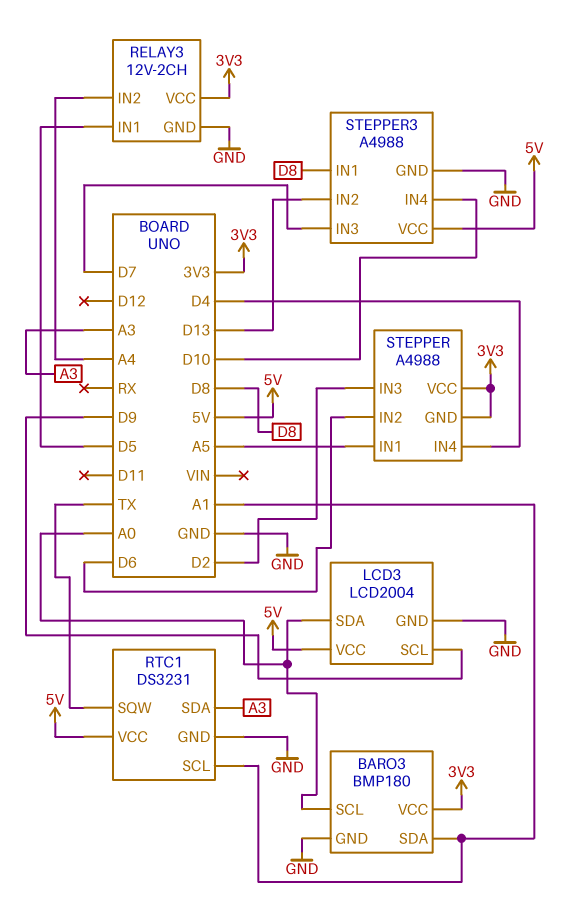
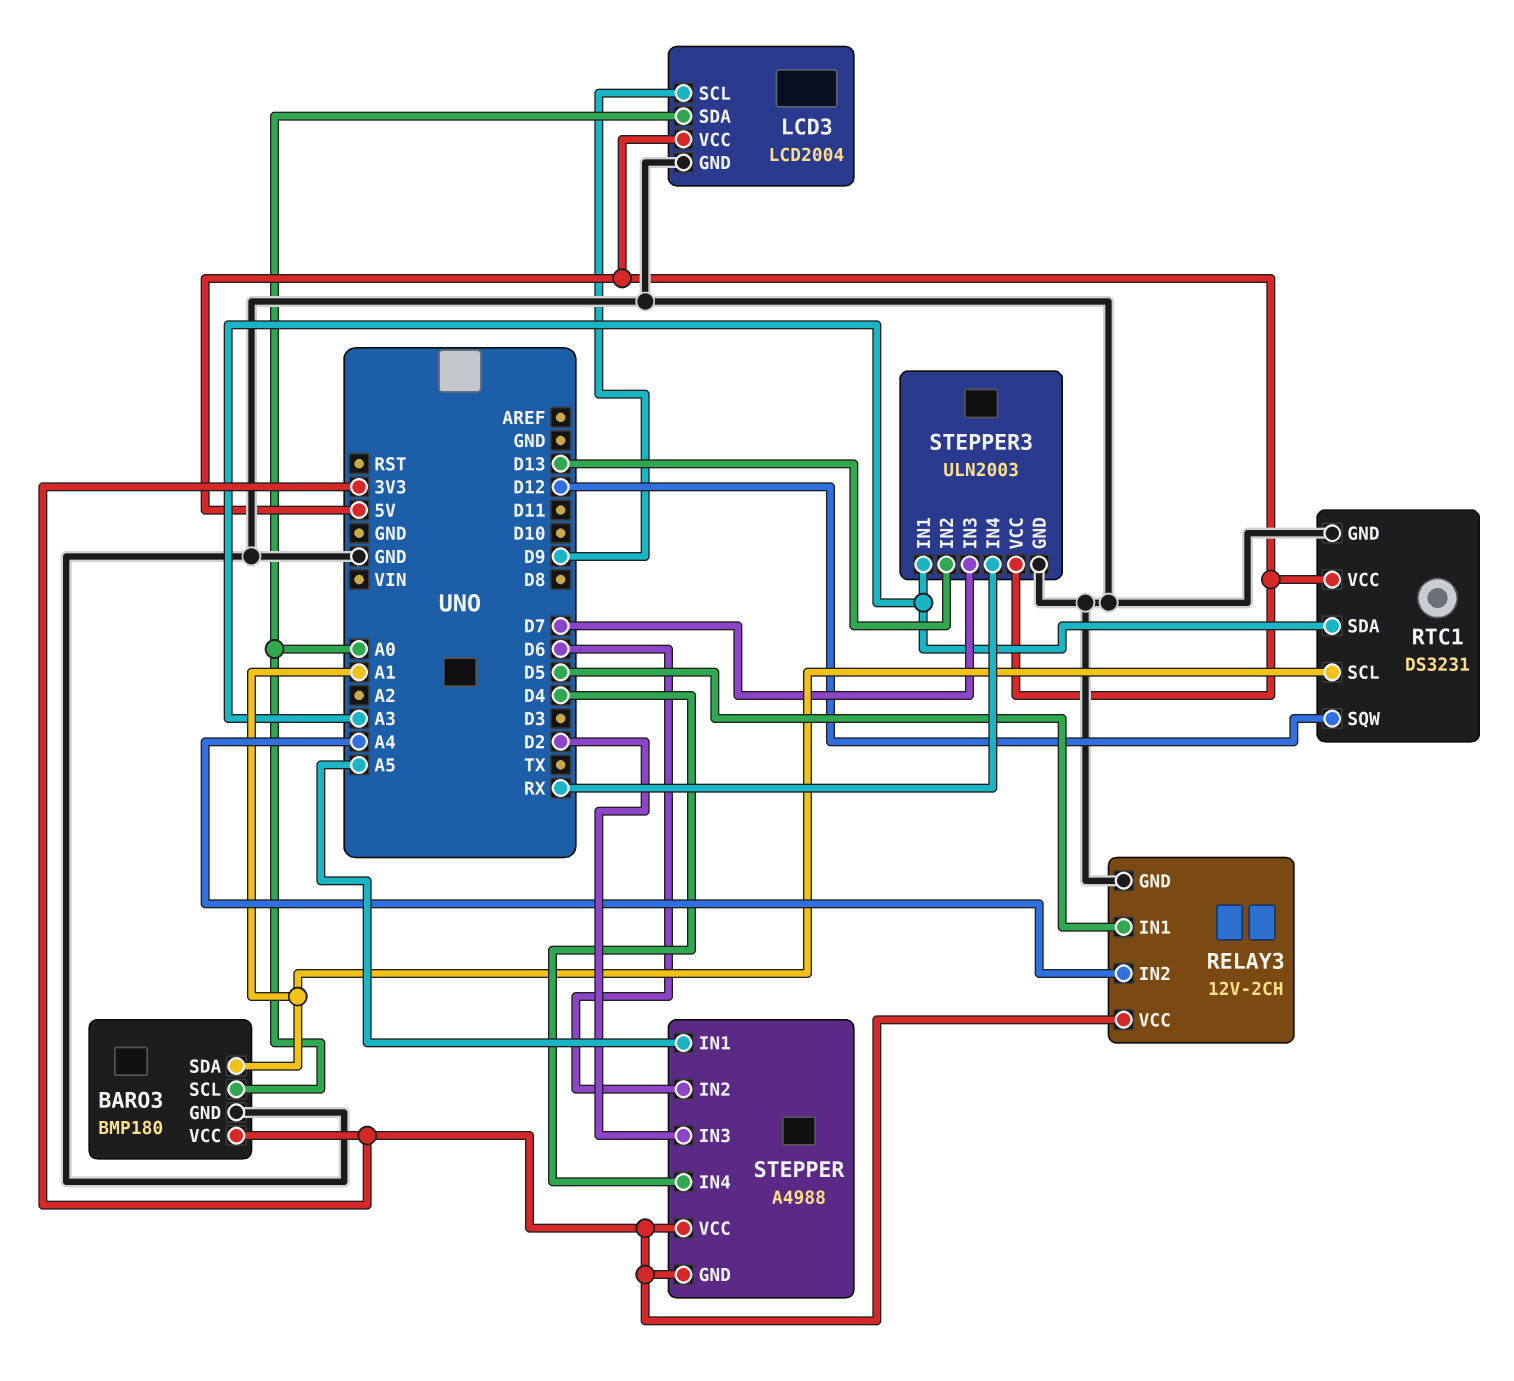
RTC1 pin SQW: TX -> D12
STEPPER3: A4988 -> ULN2003
STEPPER3 pin IN1: D8 -> A3
STEPPER3 pin IN4: D10 -> RX

